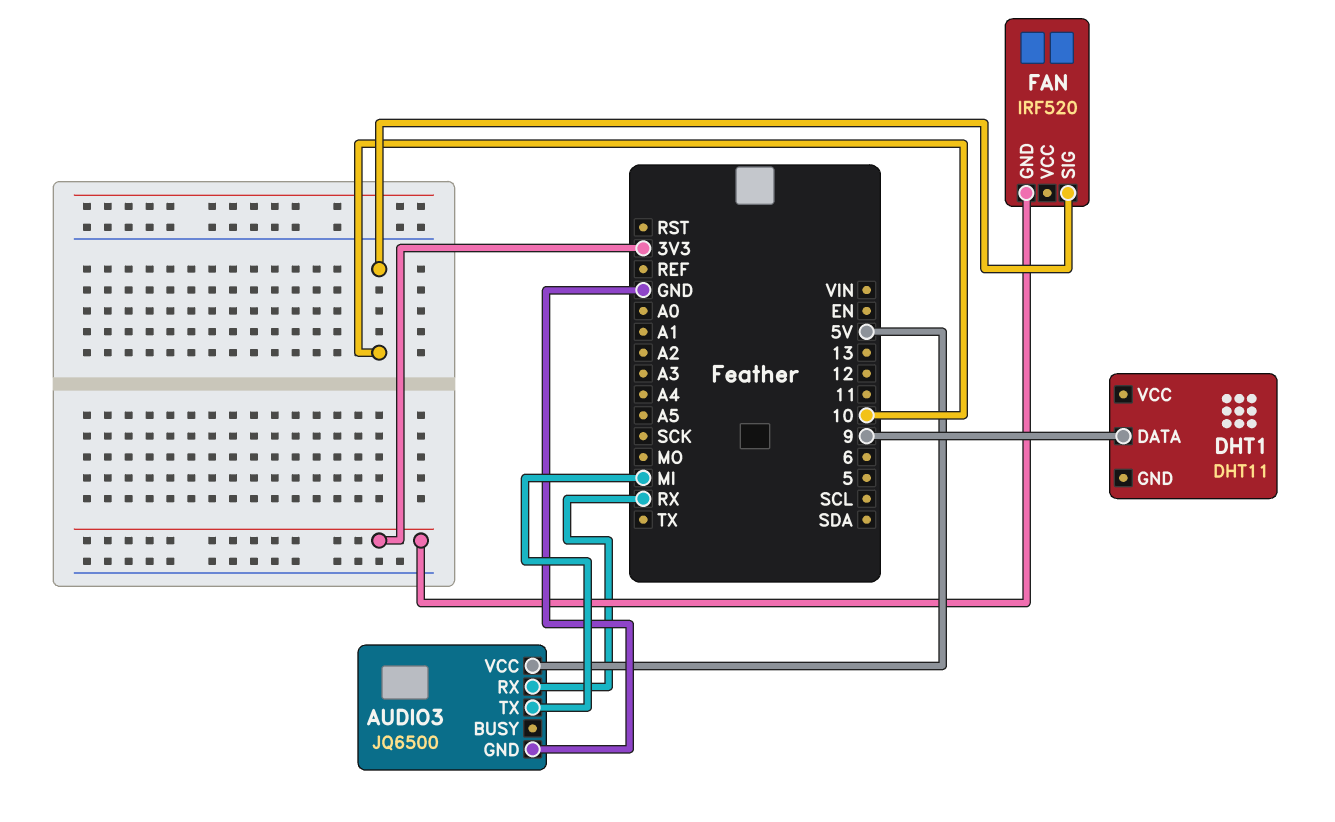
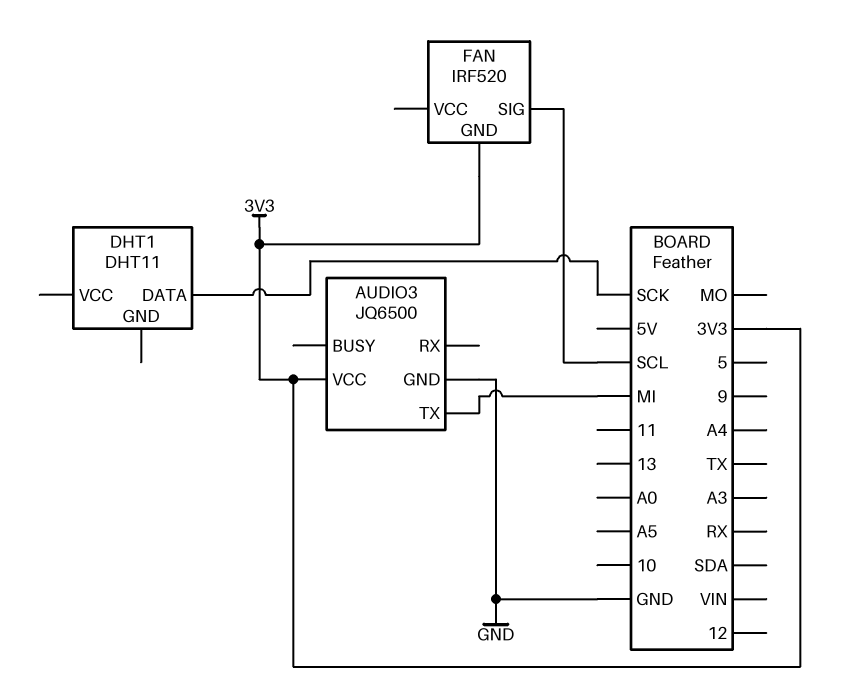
AUDIO3 pin RX: RX -> none
AUDIO3 pin VCC: 5V -> 3V3
DHT1 pin DATA: 9 -> SCK
FAN pin SIG: 10 -> SCL

